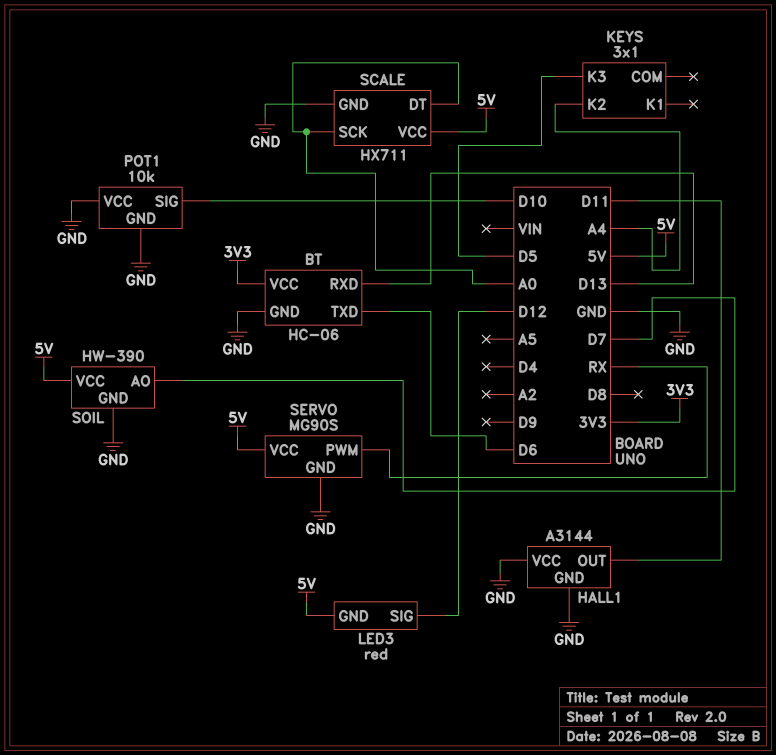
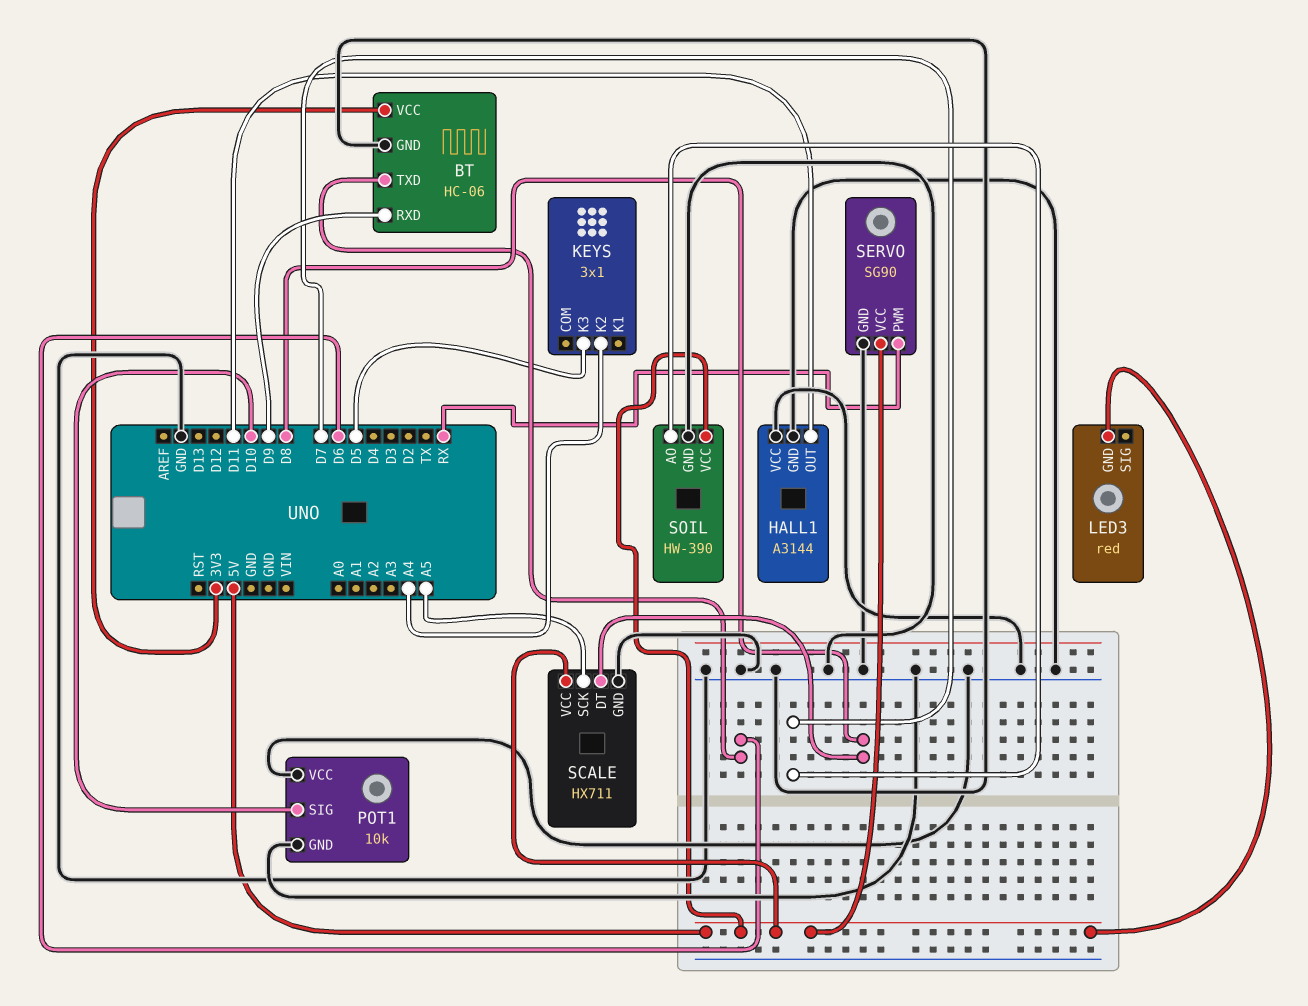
BT pin RXD: D13 -> D9
LED3 pin SIG: D12 -> none
SCALE pin DT: A0 -> D8
SCALE pin SCK: A0 -> A5
SERVO: MG90S -> SG90

